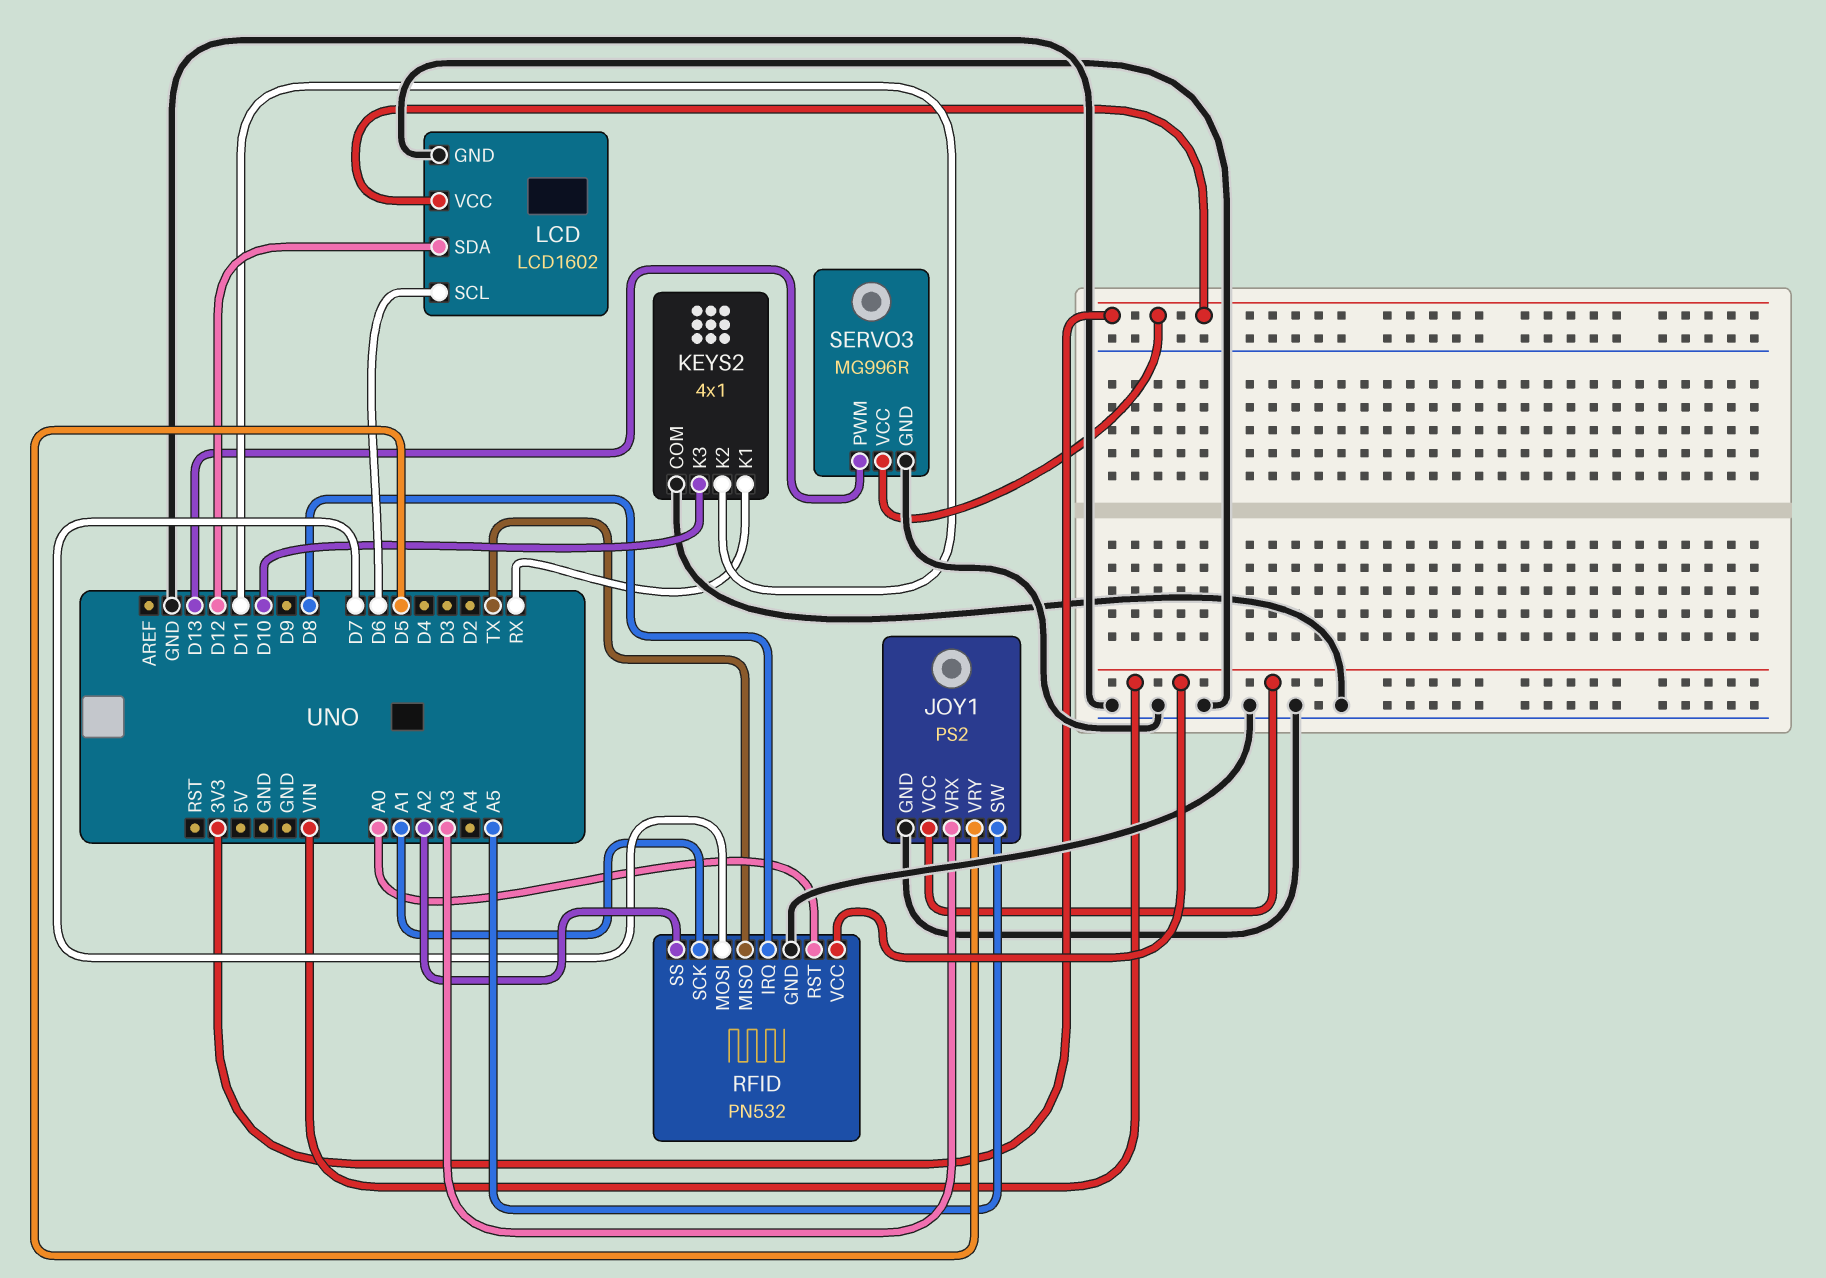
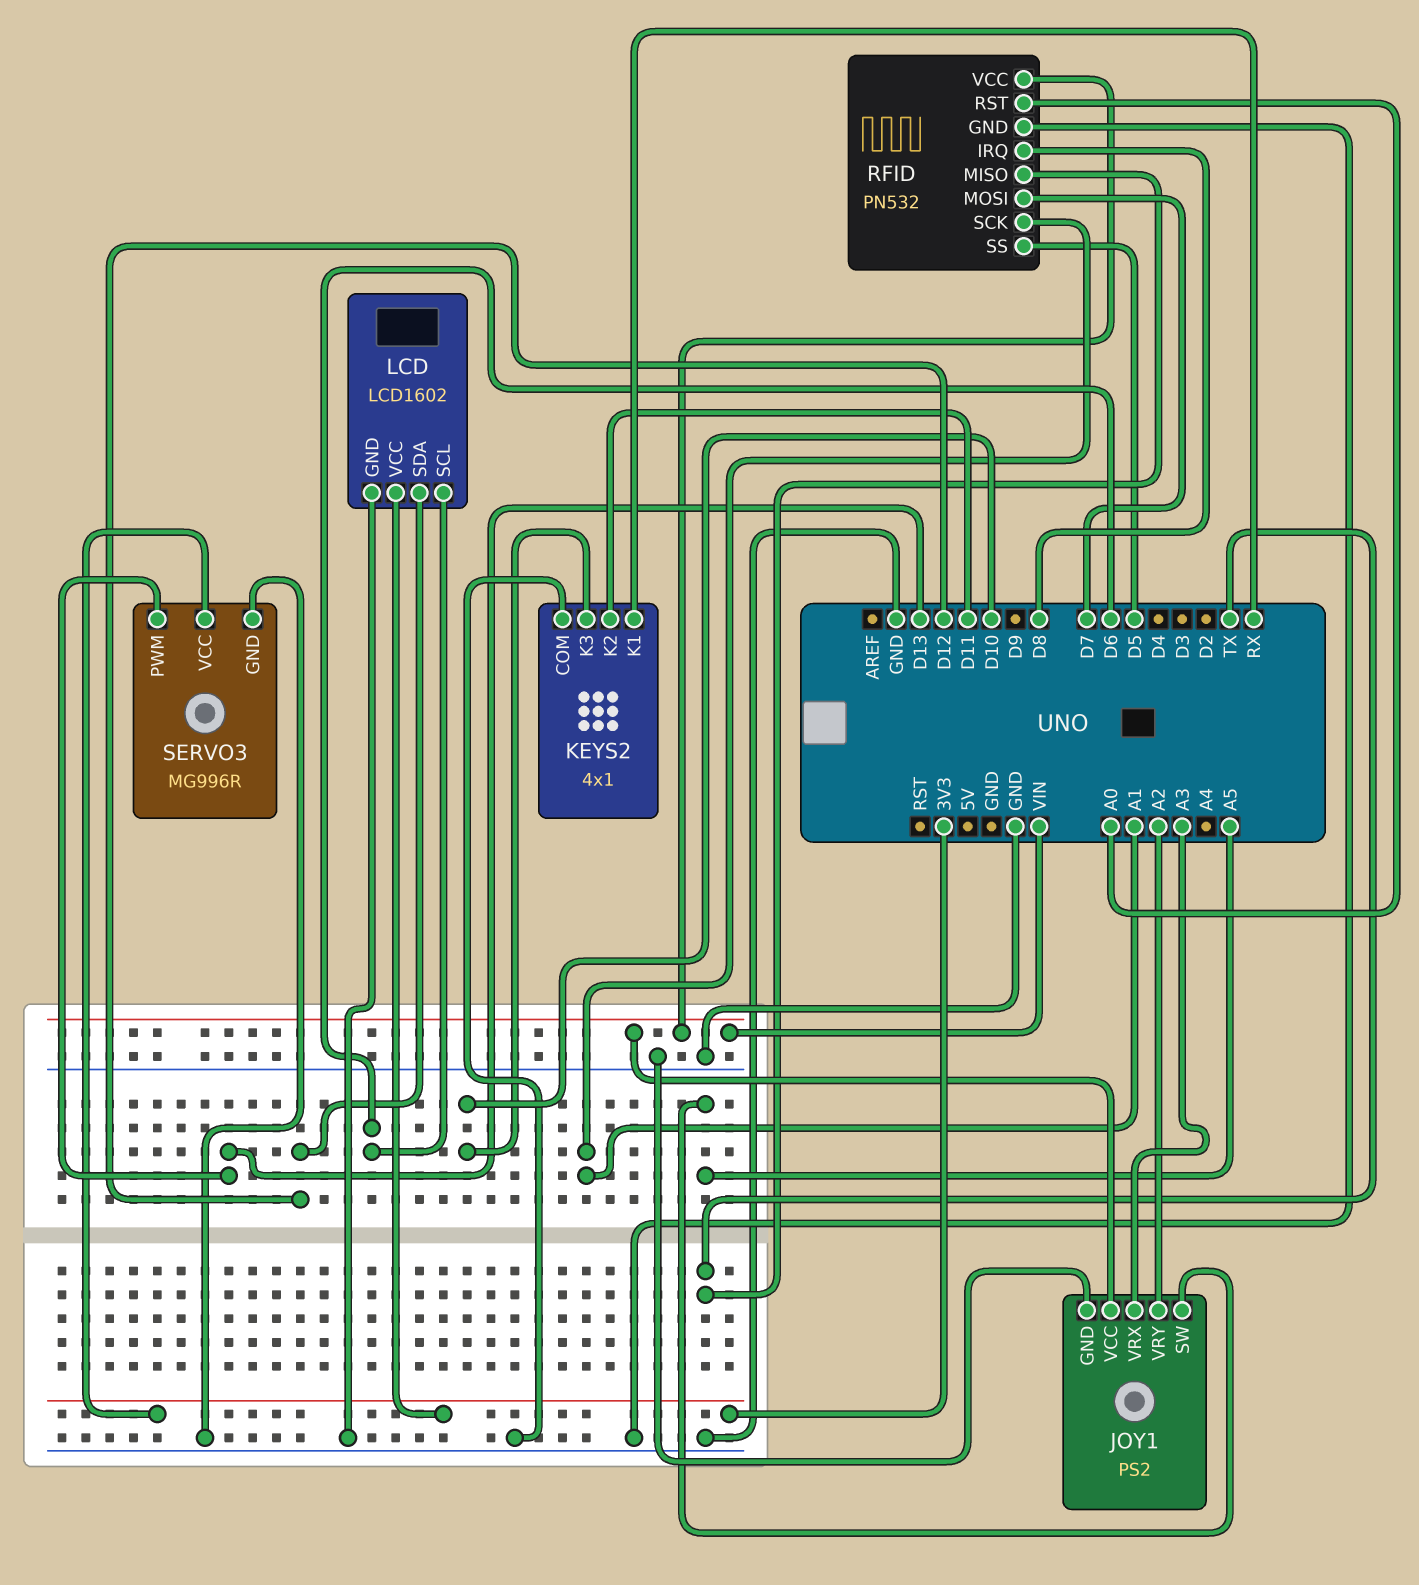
JOY1 pin VRY: D5 -> A2
RFID pin SS: A2 -> D5

